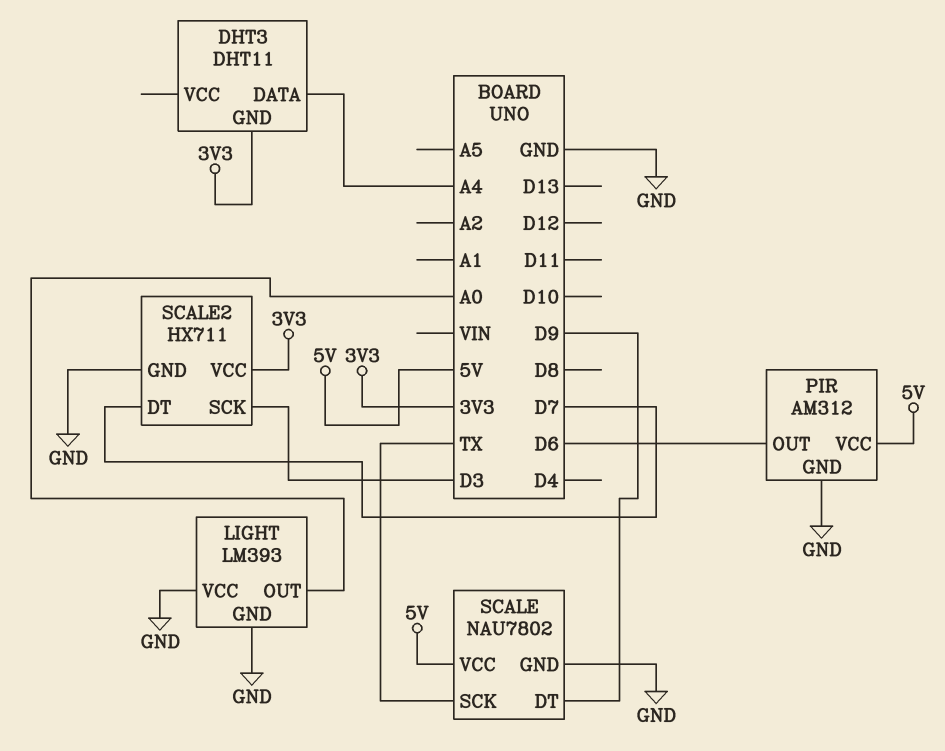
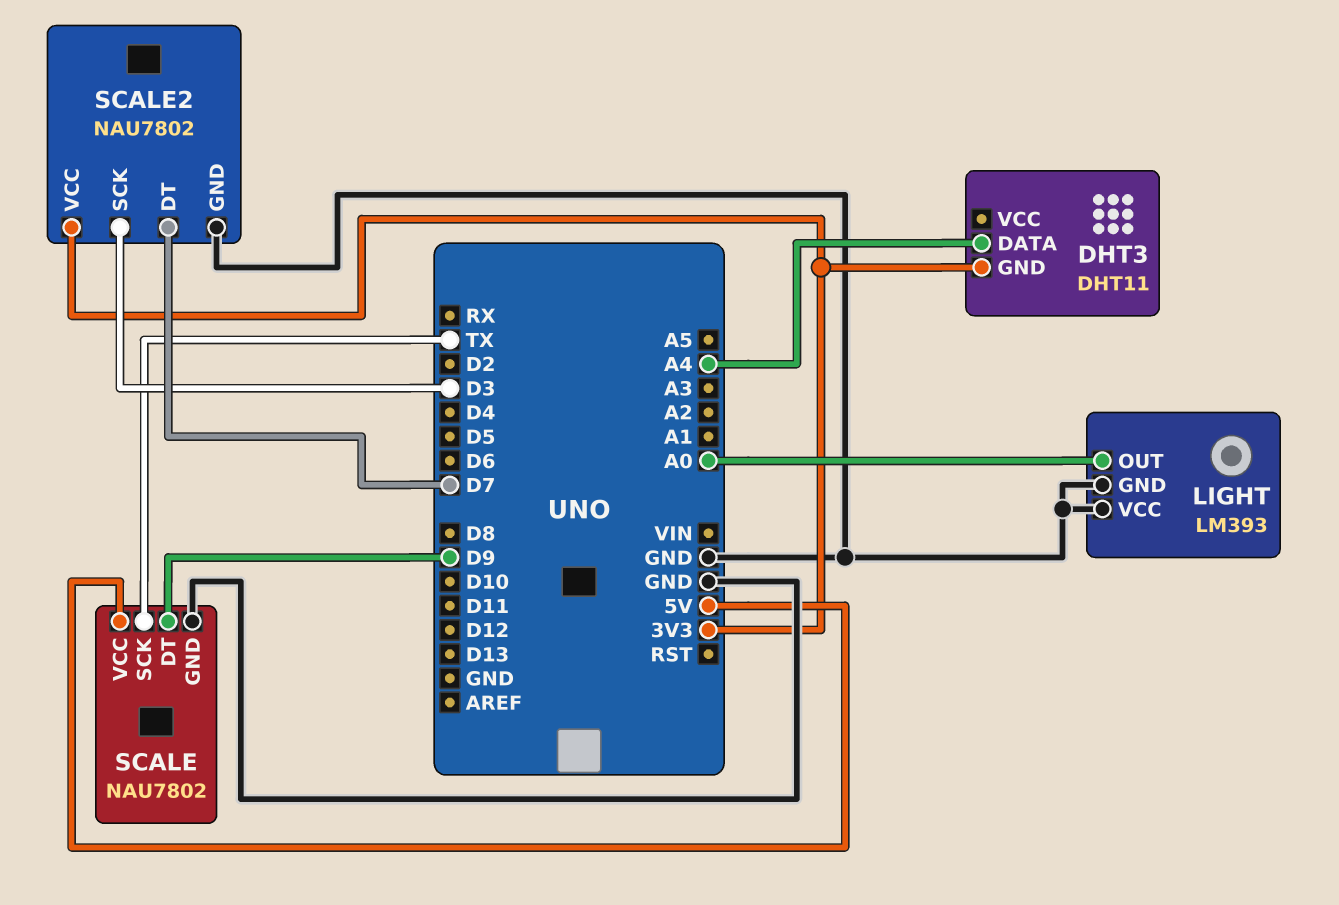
PIR: AM312 -> none
PIR pin GND: GND -> none
PIR pin OUT: D6 -> none
PIR pin VCC: 5V -> none
SCALE2: HX711 -> NAU7802

